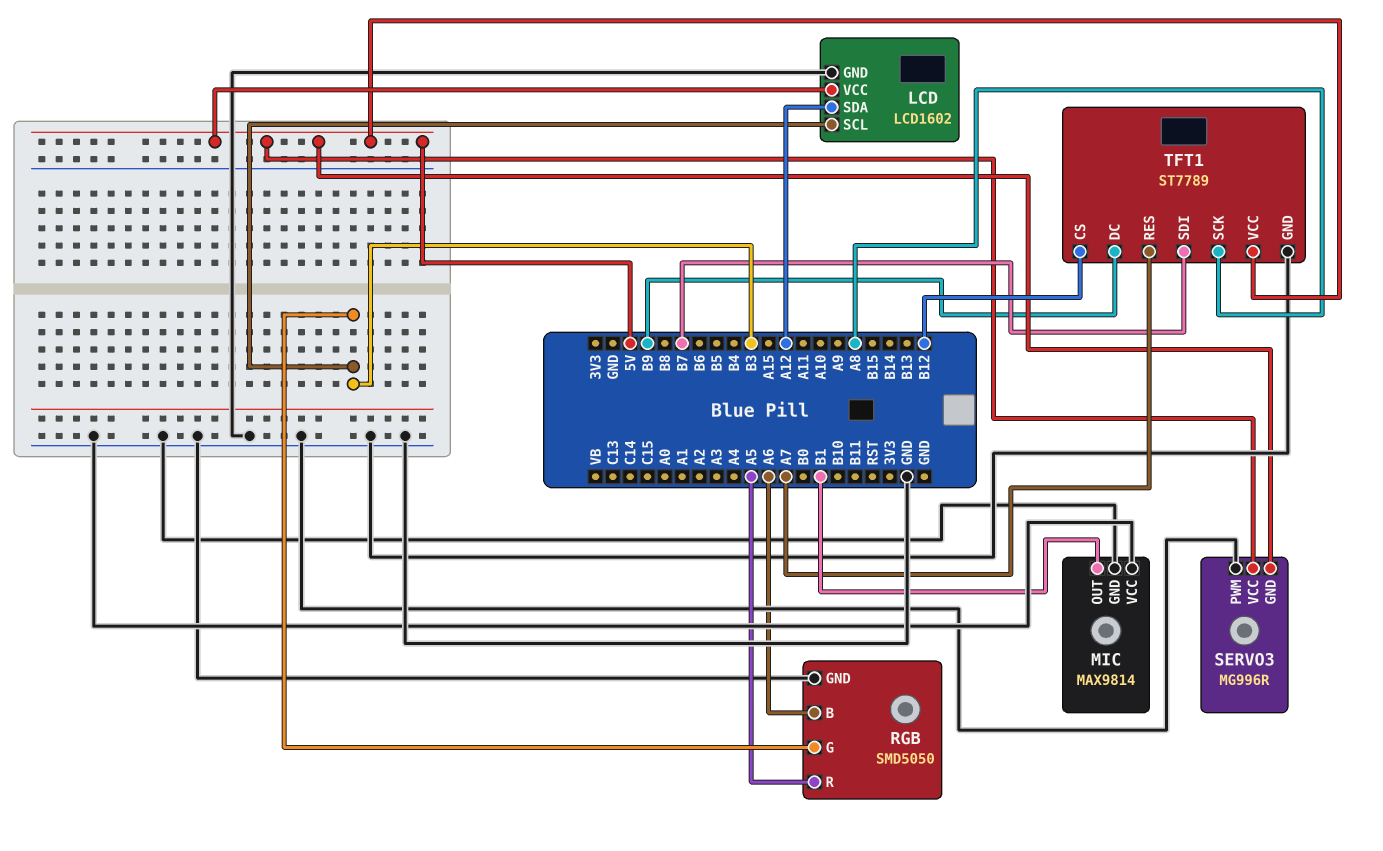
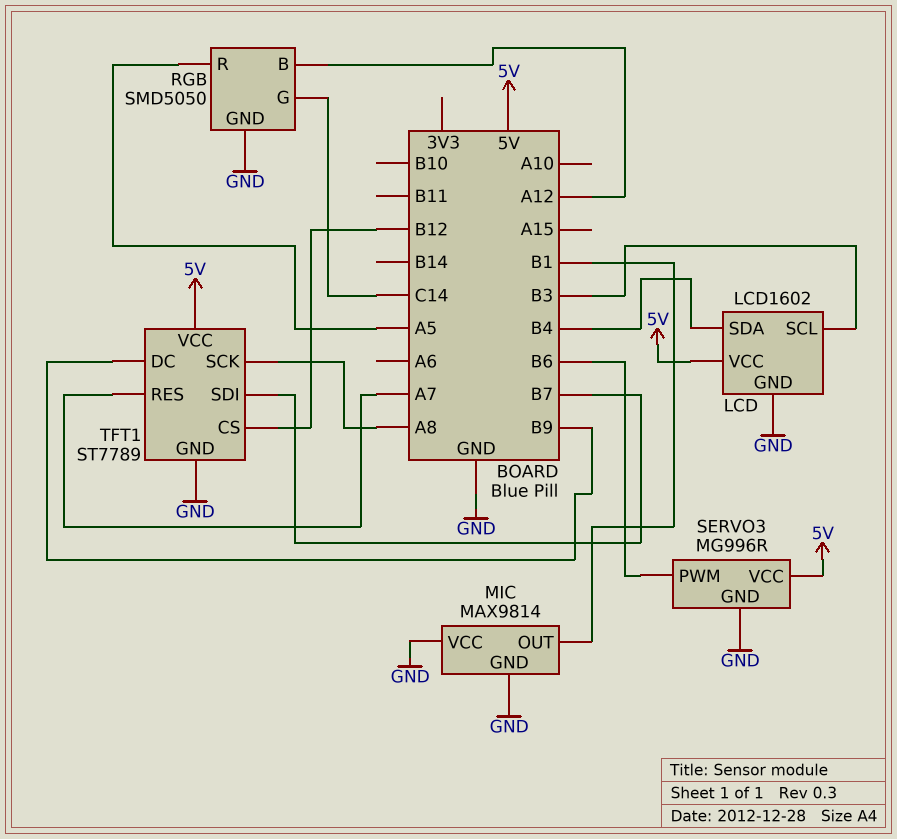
LCD pin SDA: A12 -> B4
RGB pin B: A6 -> A12
RGB pin G: B3 -> C14
SERVO3 pin GND: 5V -> GND
SERVO3 pin PWM: GND -> B6

